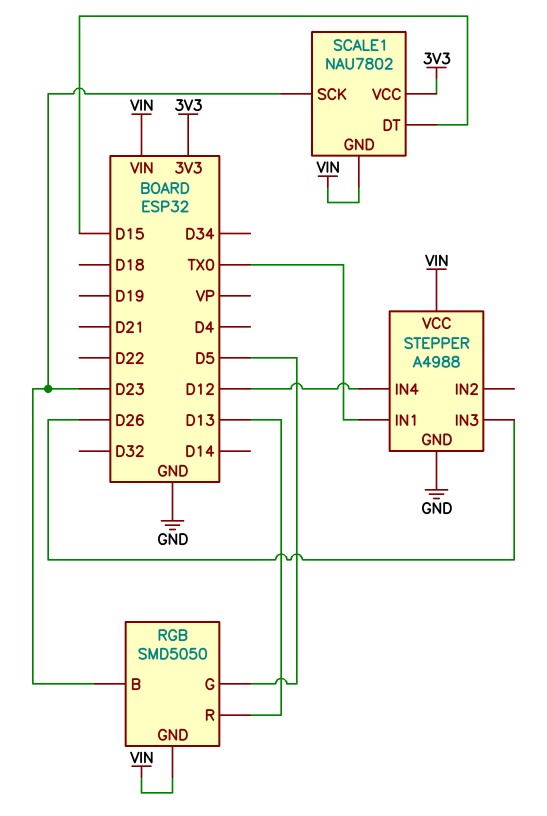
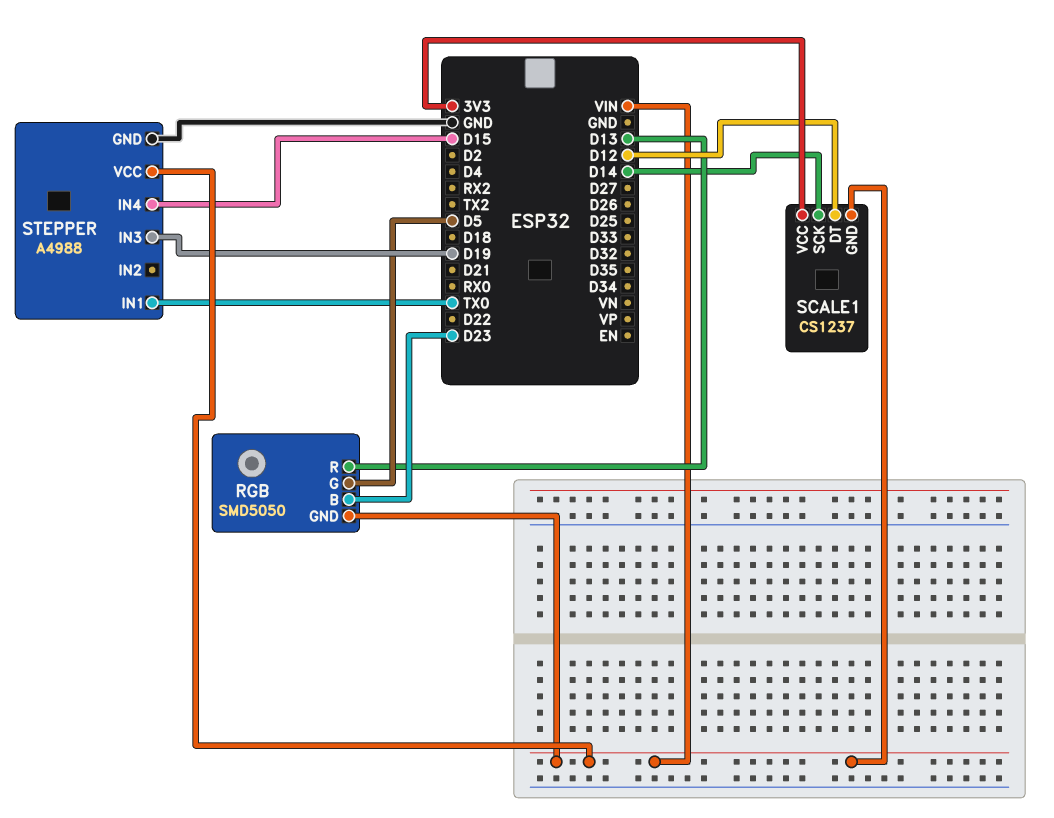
SCALE1: NAU7802 -> CS1237
SCALE1 pin DT: D15 -> D12
SCALE1 pin SCK: D23 -> D14
STEPPER pin IN3: D26 -> D19
STEPPER pin IN4: D12 -> D15

